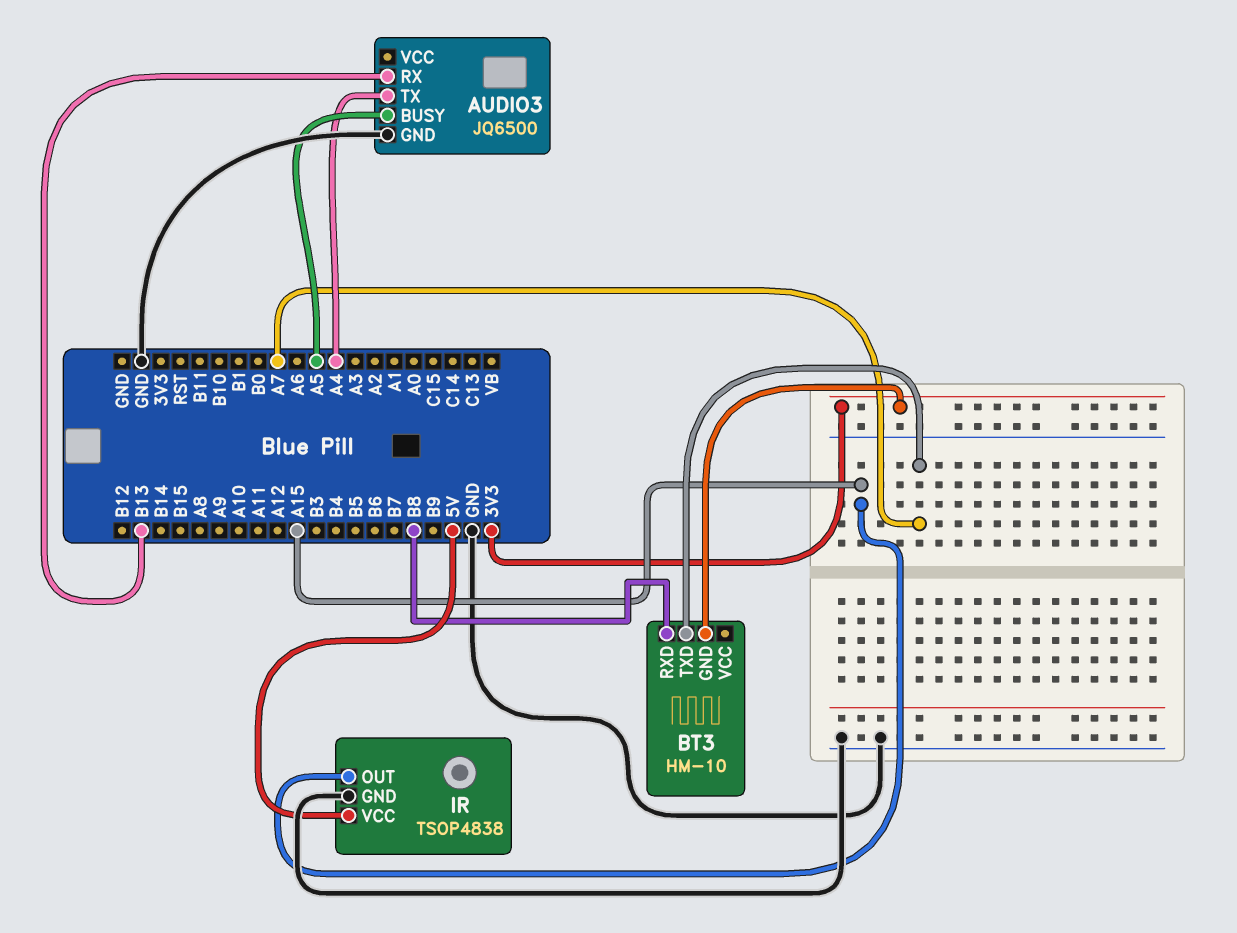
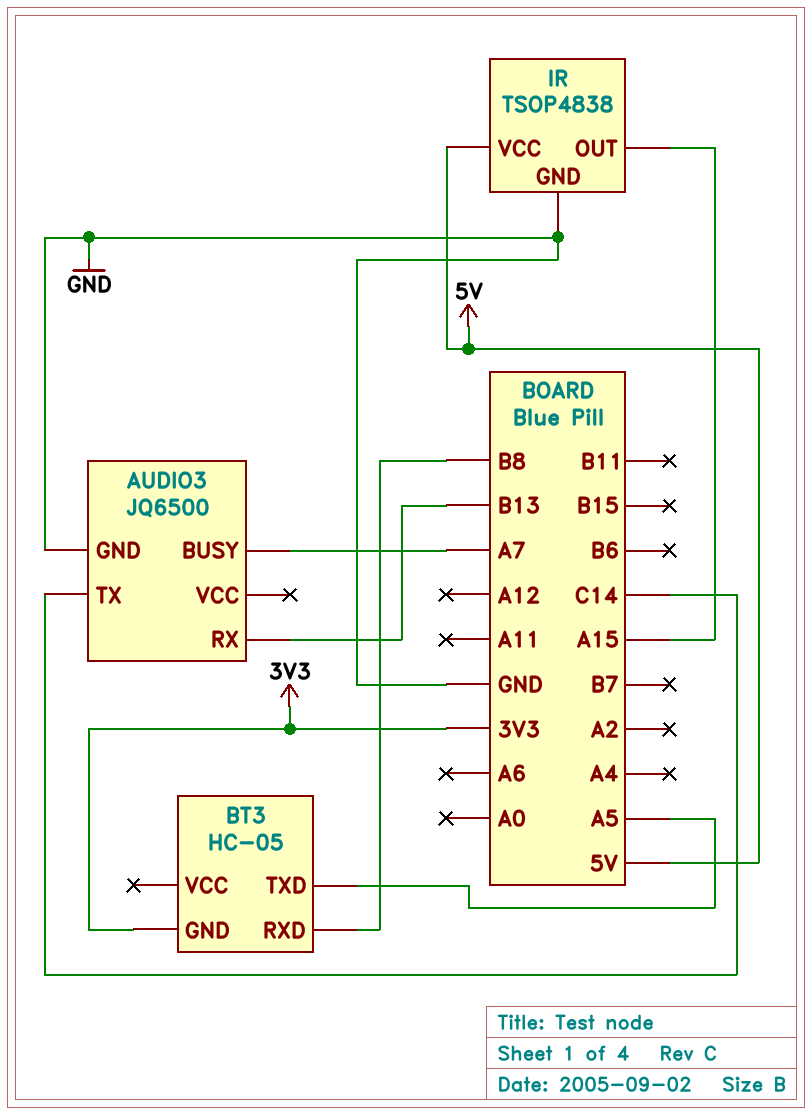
AUDIO3 pin BUSY: A5 -> A7
AUDIO3 pin TX: A4 -> C14
BT3: HM-10 -> HC-05
BT3 pin TXD: A7 -> A5

